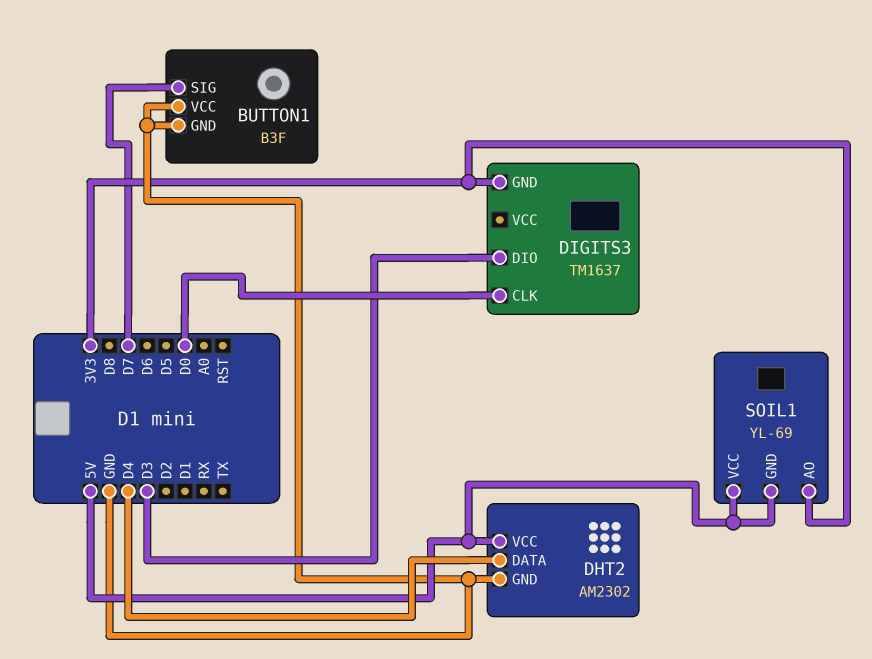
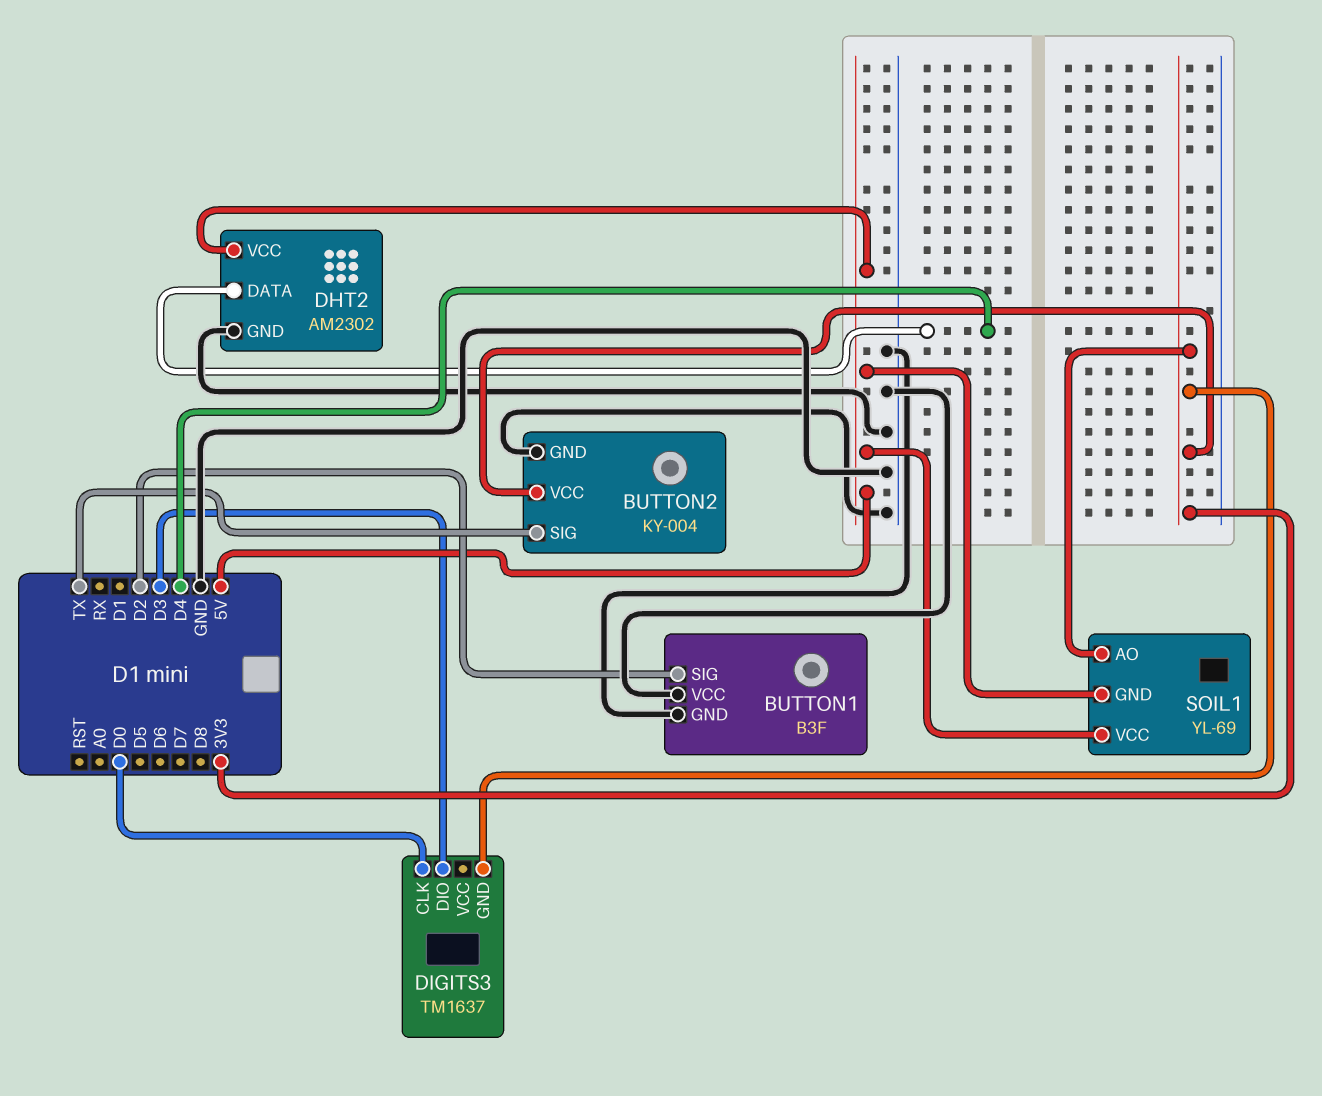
BUTTON1 pin SIG: D7 -> D2
BUTTON2: none -> KY-004
BUTTON2 pin GND: none -> GND
BUTTON2 pin SIG: none -> TX
BUTTON2 pin VCC: none -> 3V3

